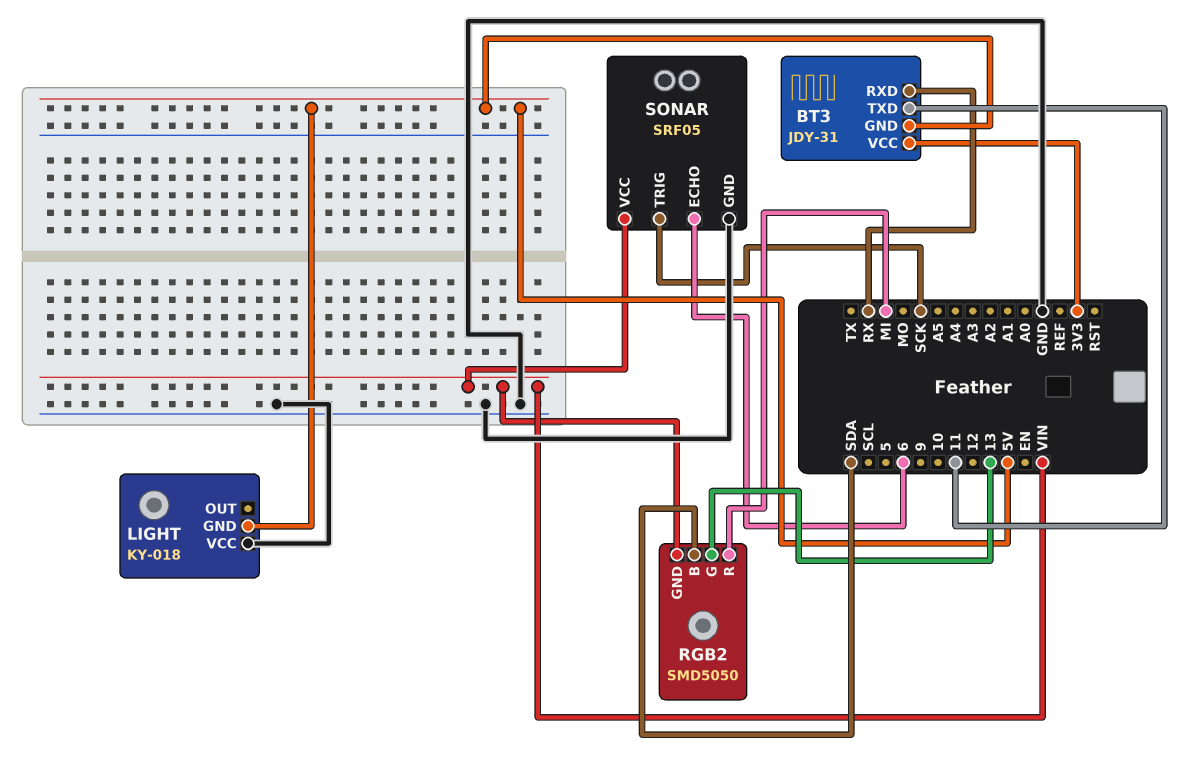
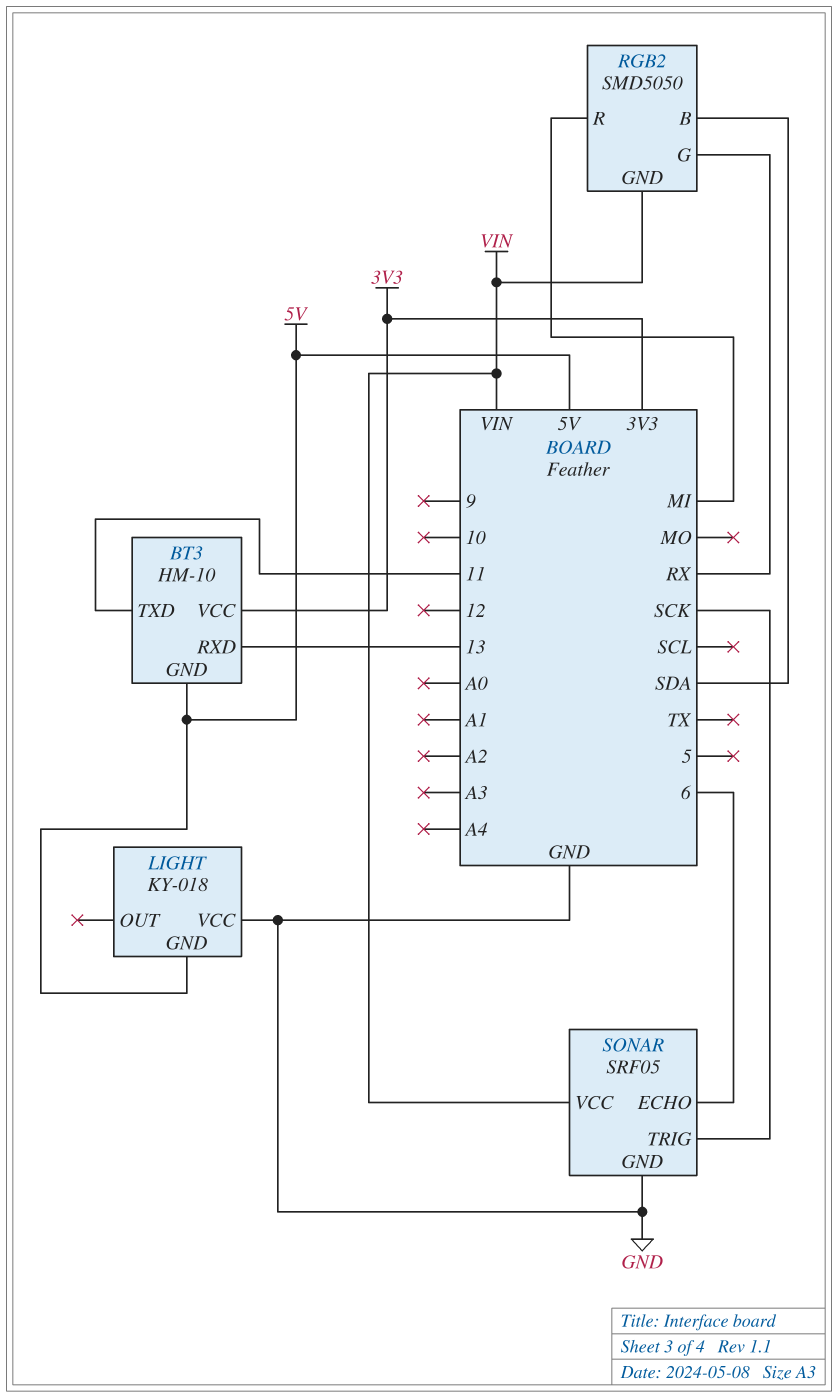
BT3: JDY-31 -> HM-10
BT3 pin RXD: RX -> 13
RGB2 pin G: 13 -> RX

